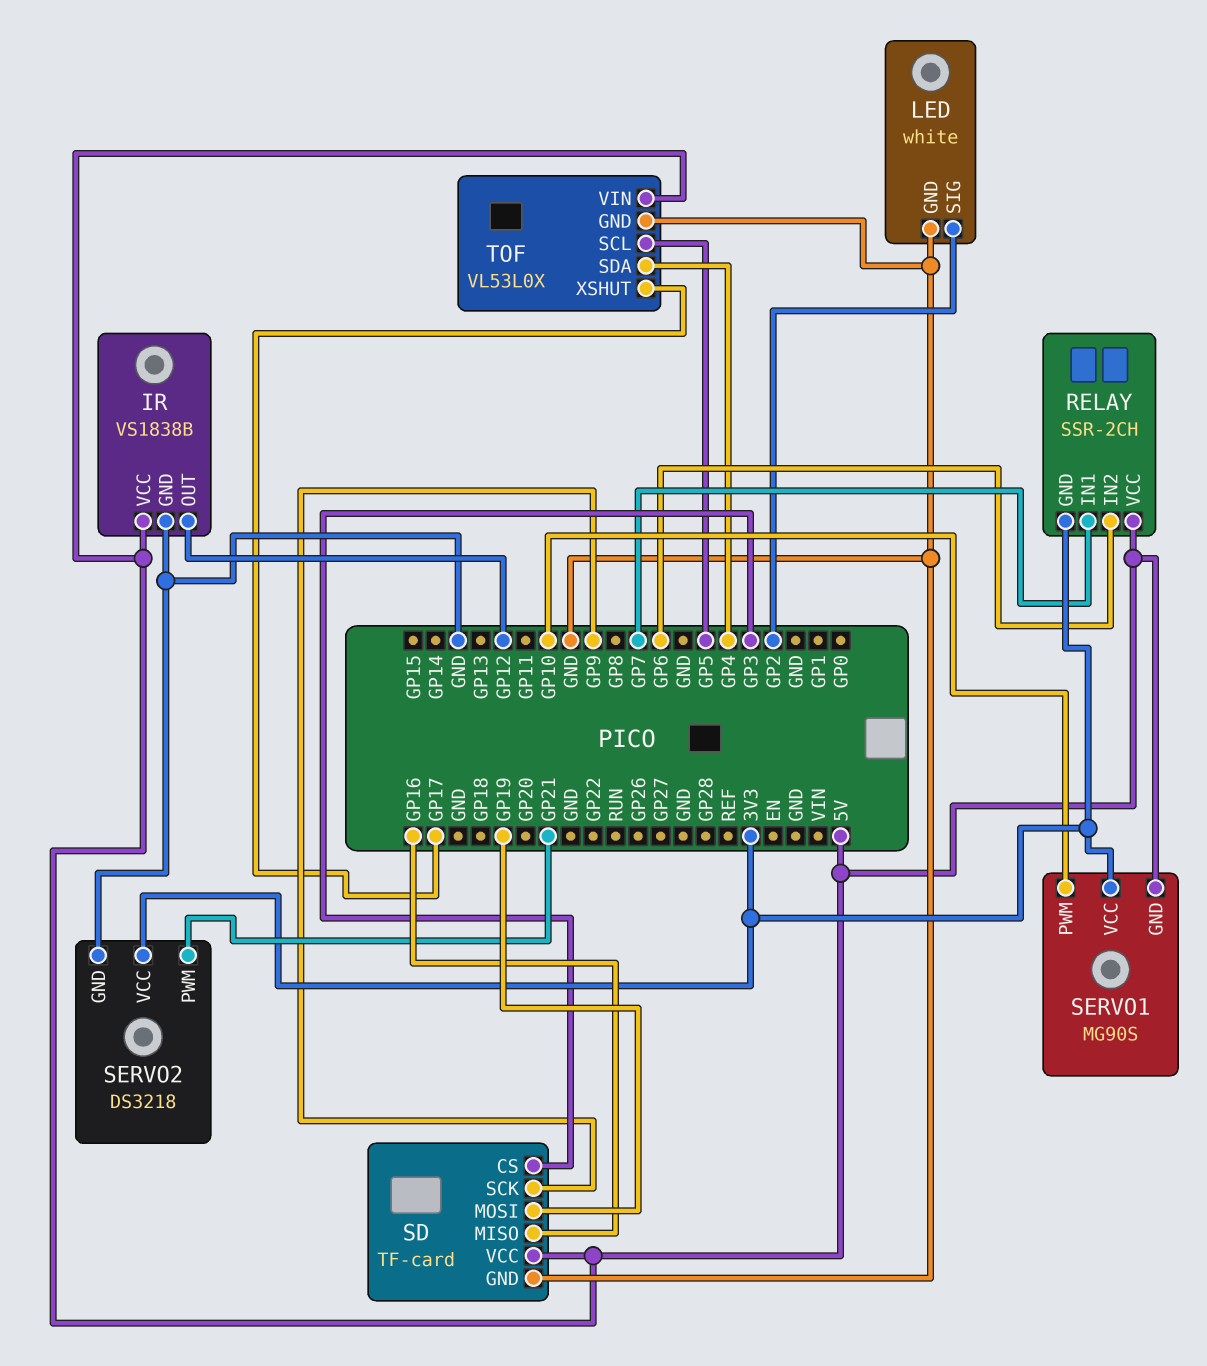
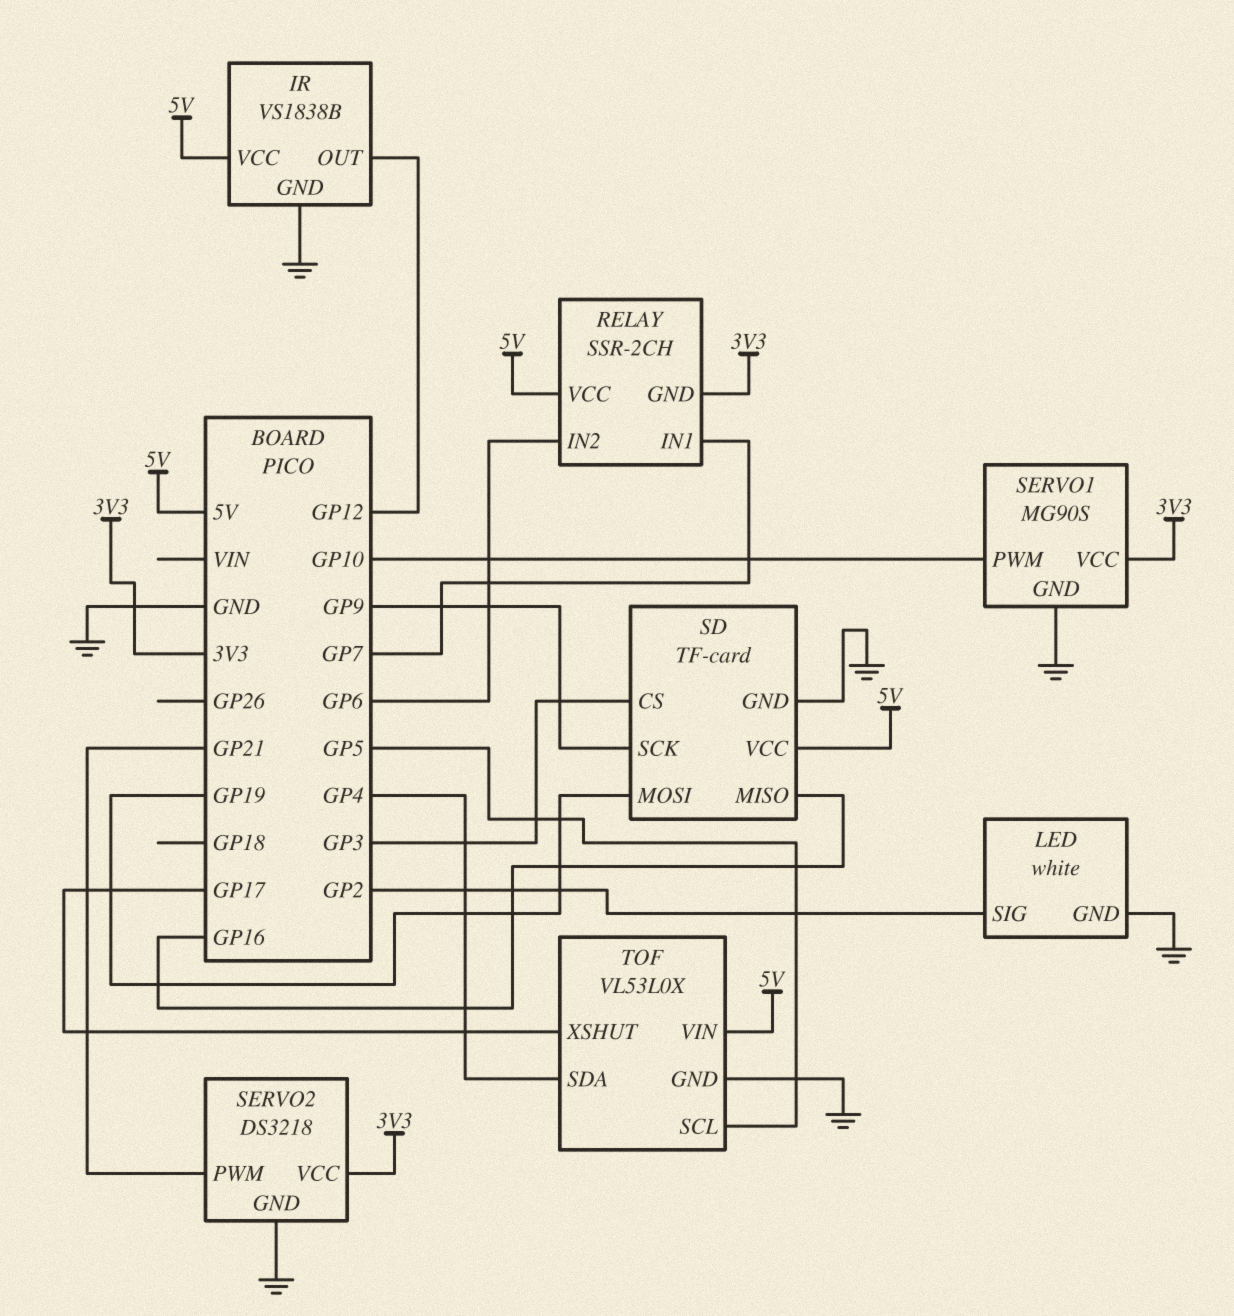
SERVO1 pin GND: 5V -> GND

